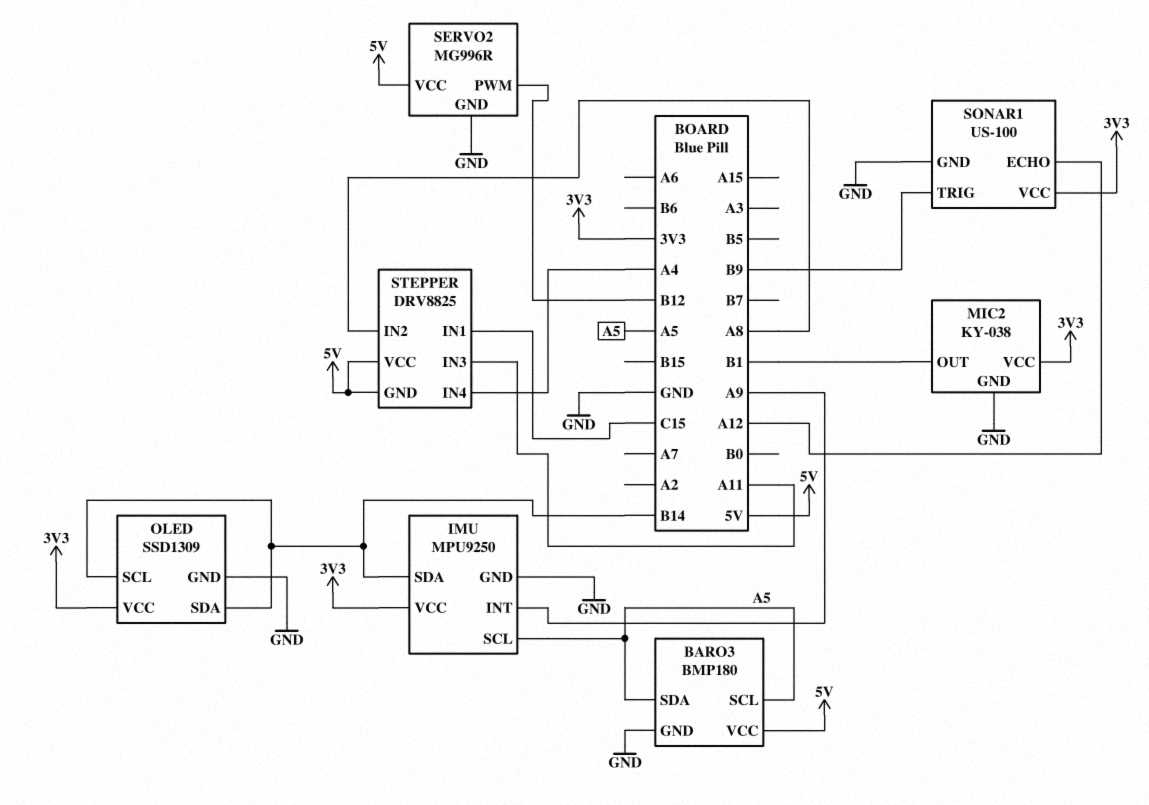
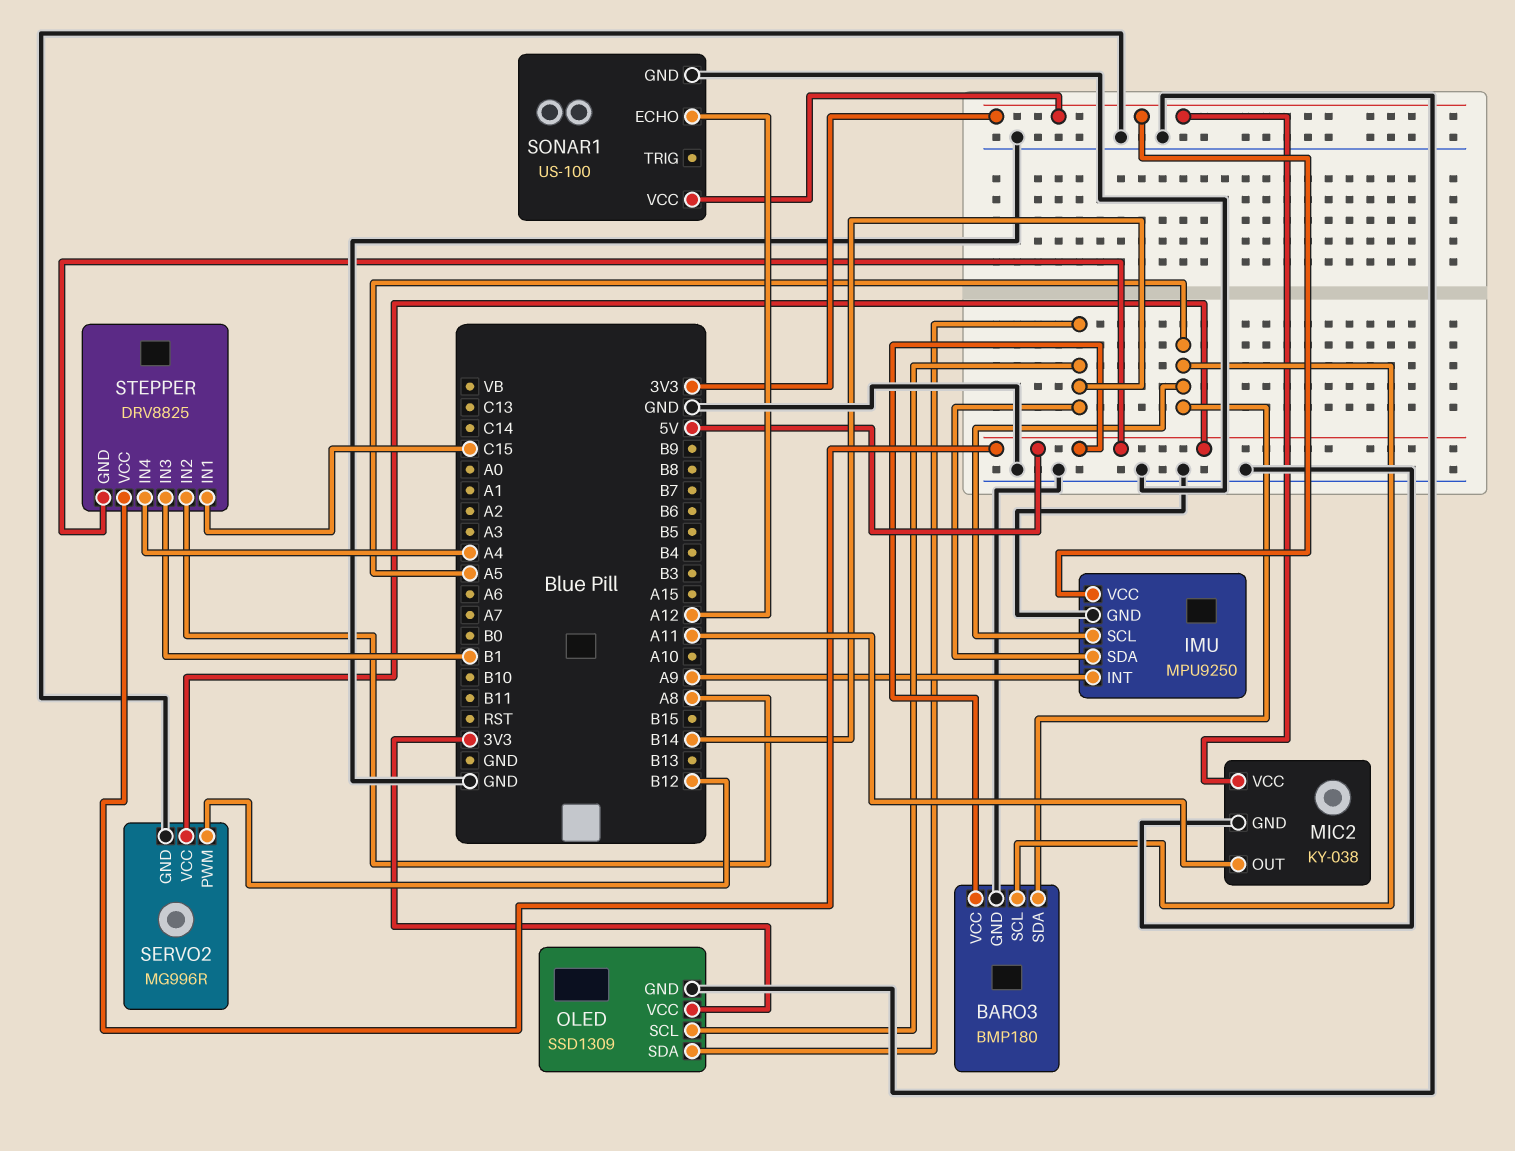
MIC2 pin OUT: B1 -> A11
SONAR1 pin TRIG: B9 -> none
STEPPER pin IN3: A11 -> B1

